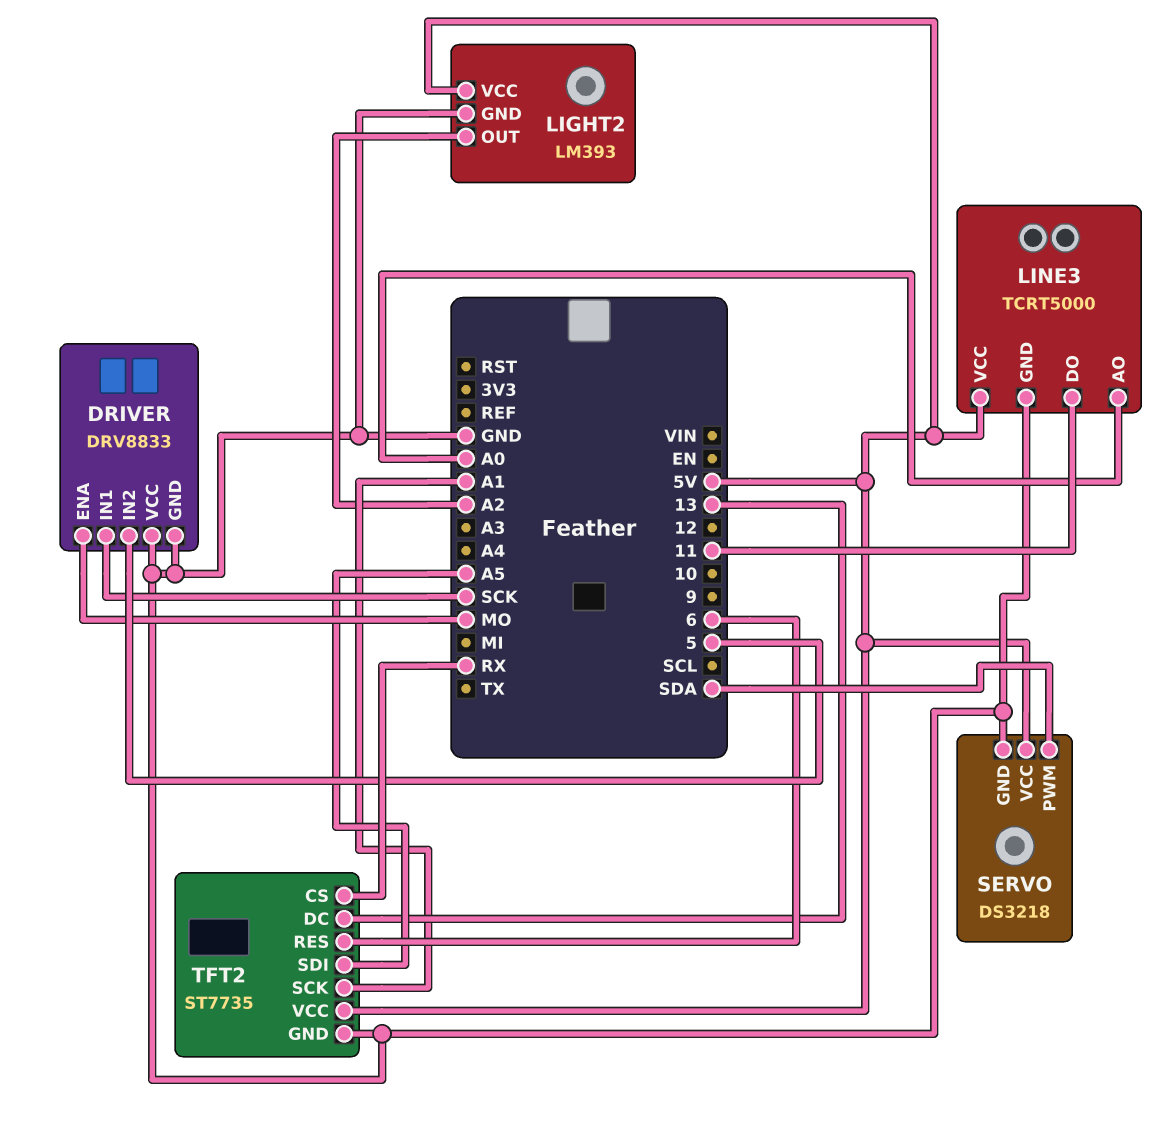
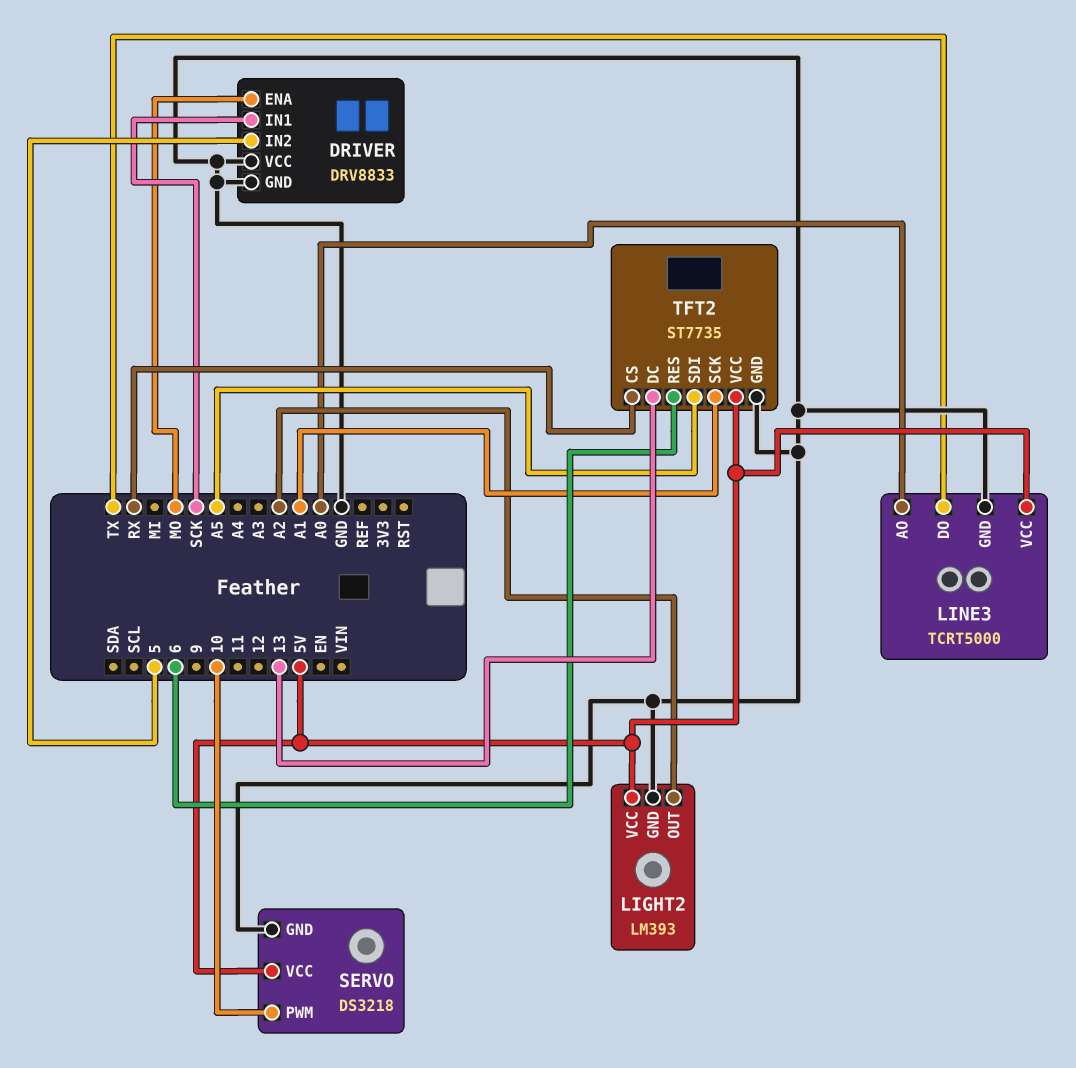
LINE3 pin DO: 11 -> TX
SERVO pin PWM: SDA -> 10

